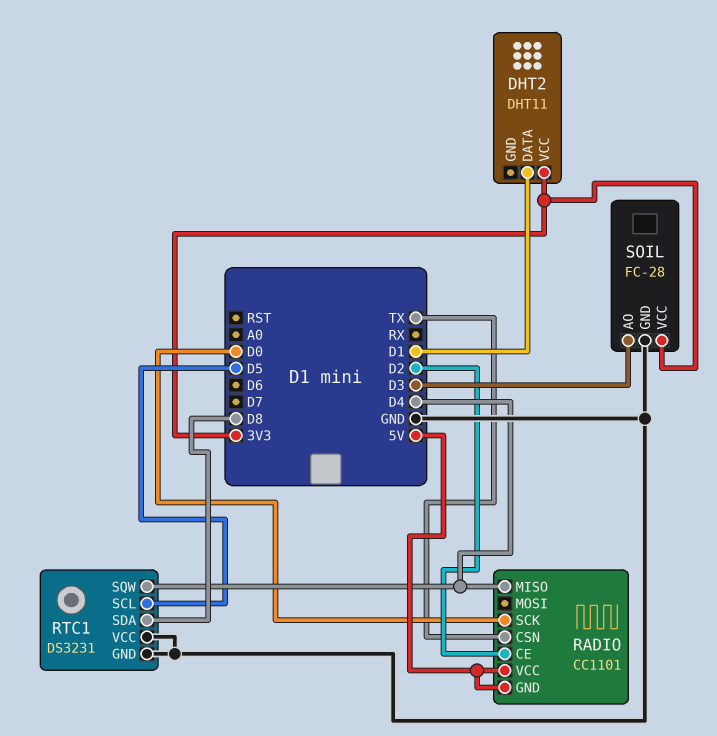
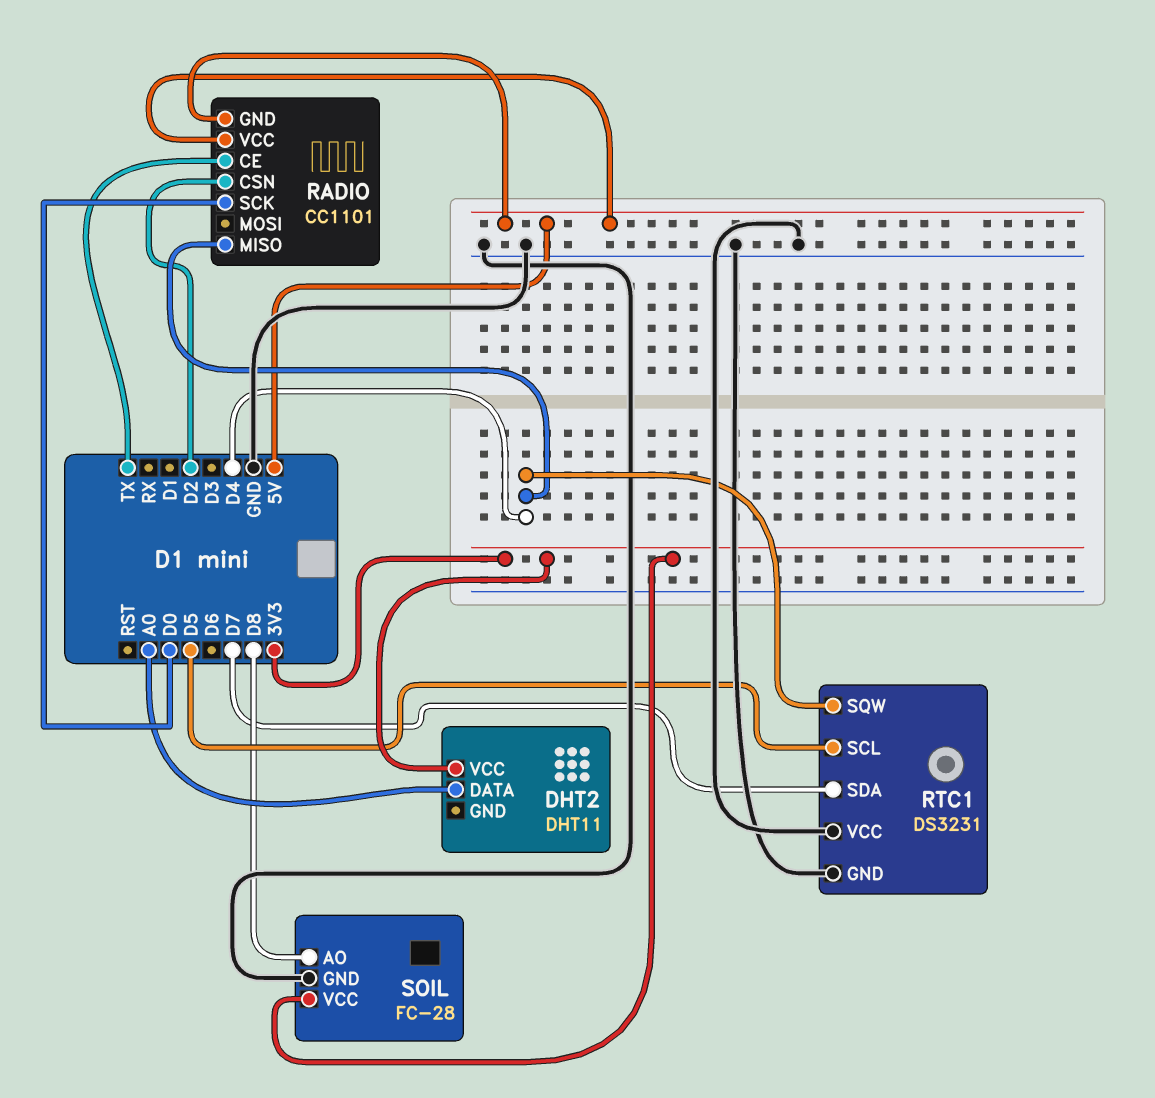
DHT2 pin DATA: D1 -> A0
RADIO pin CE: D2 -> TX
RADIO pin CSN: TX -> D2
RTC1 pin SDA: D8 -> D7
SOIL pin AO: D3 -> D8

